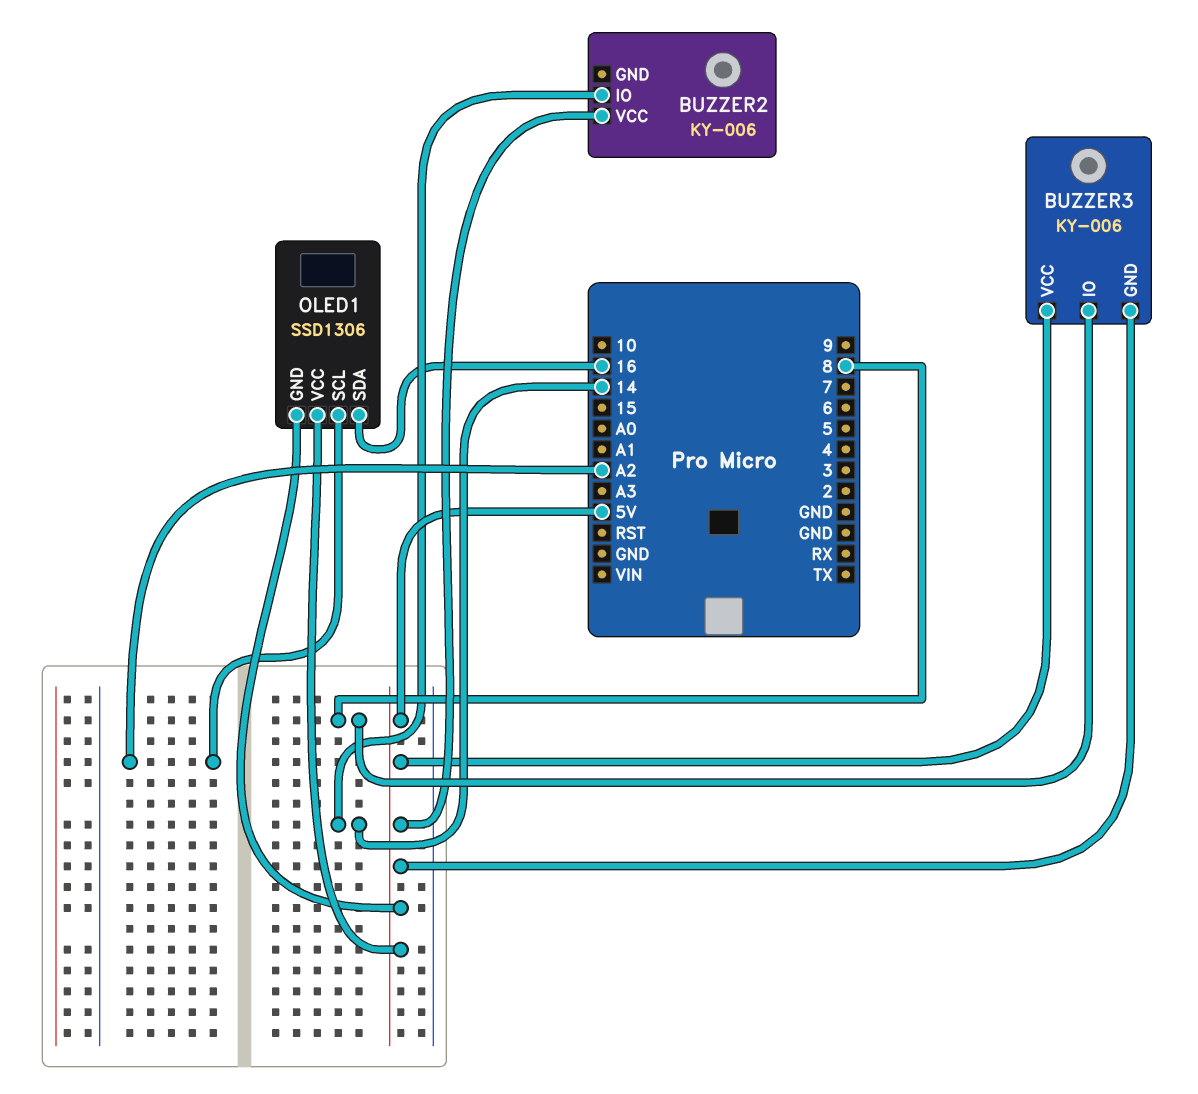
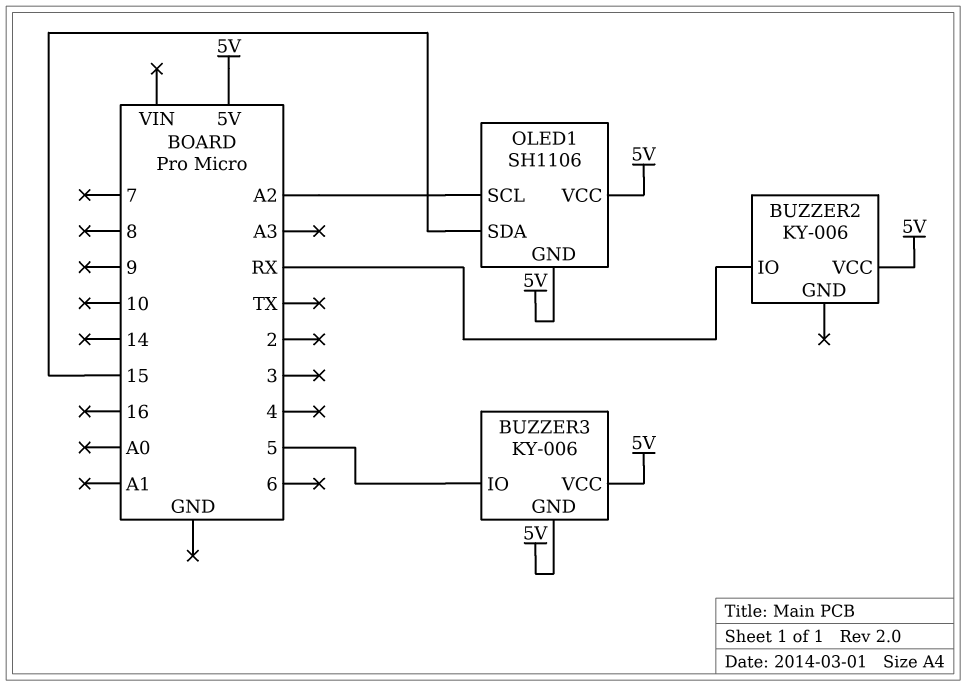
BUZZER2 pin IO: 14 -> RX
BUZZER3 pin IO: 8 -> 5
OLED1: SSD1306 -> SH1106
OLED1 pin SDA: 16 -> 15

